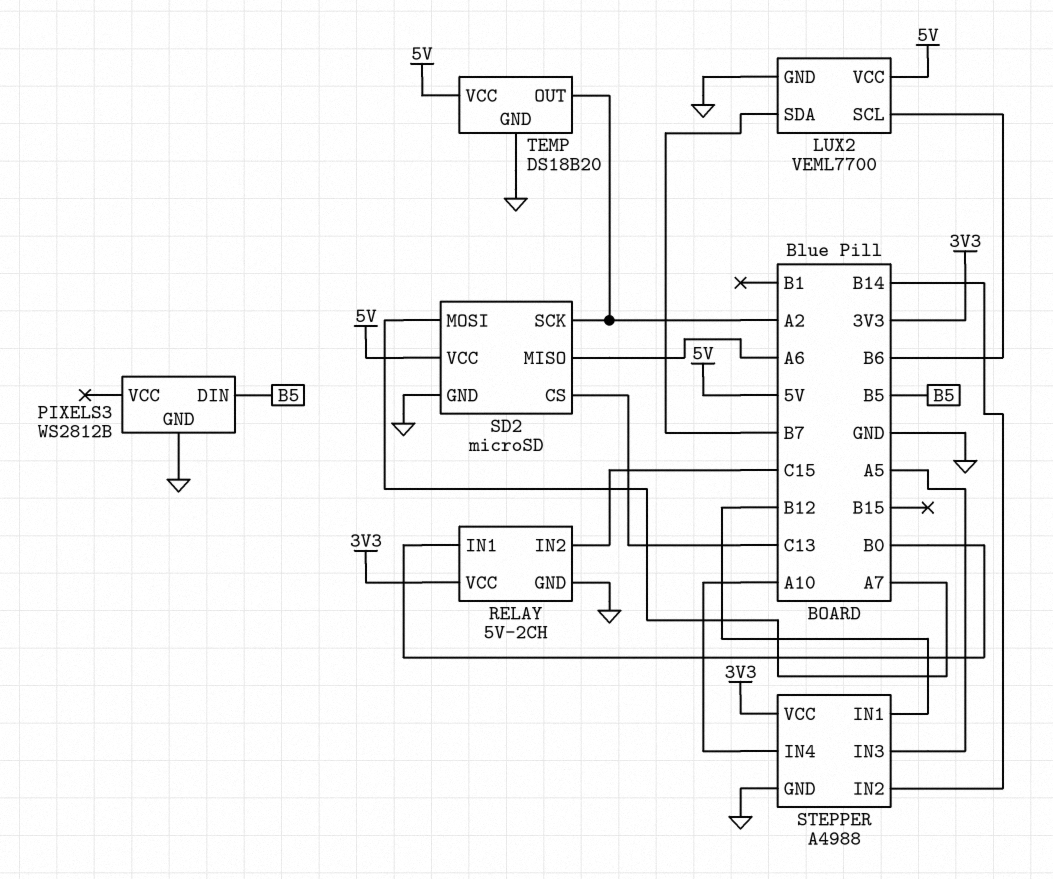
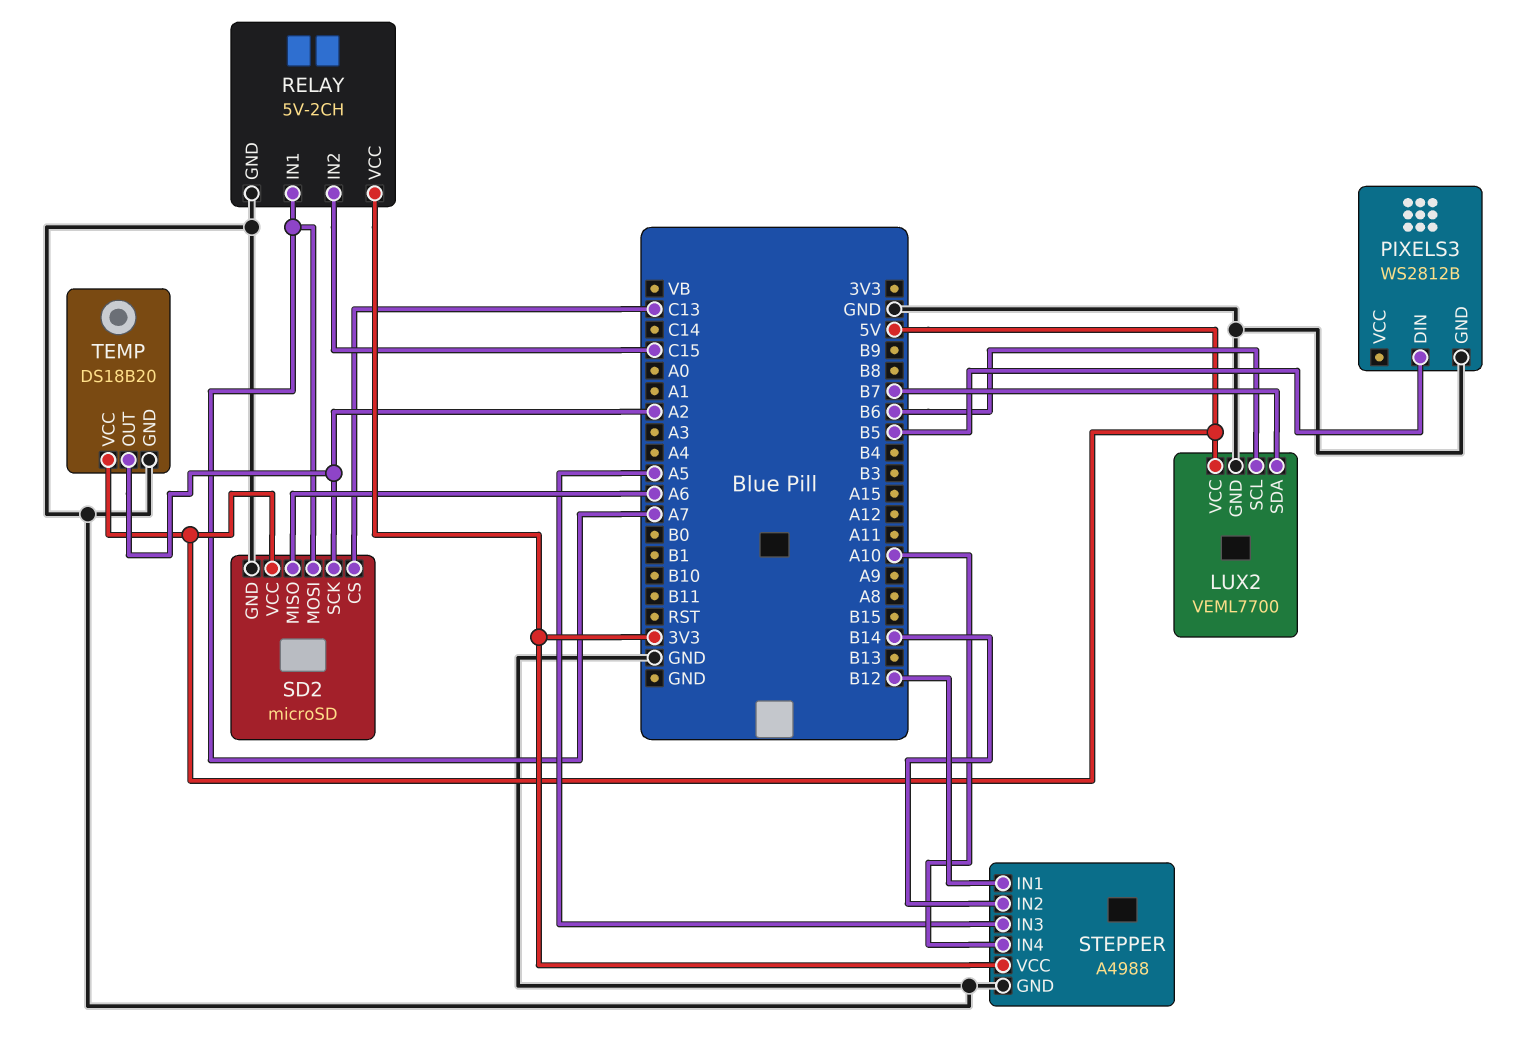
RELAY pin IN1: B0 -> A7

